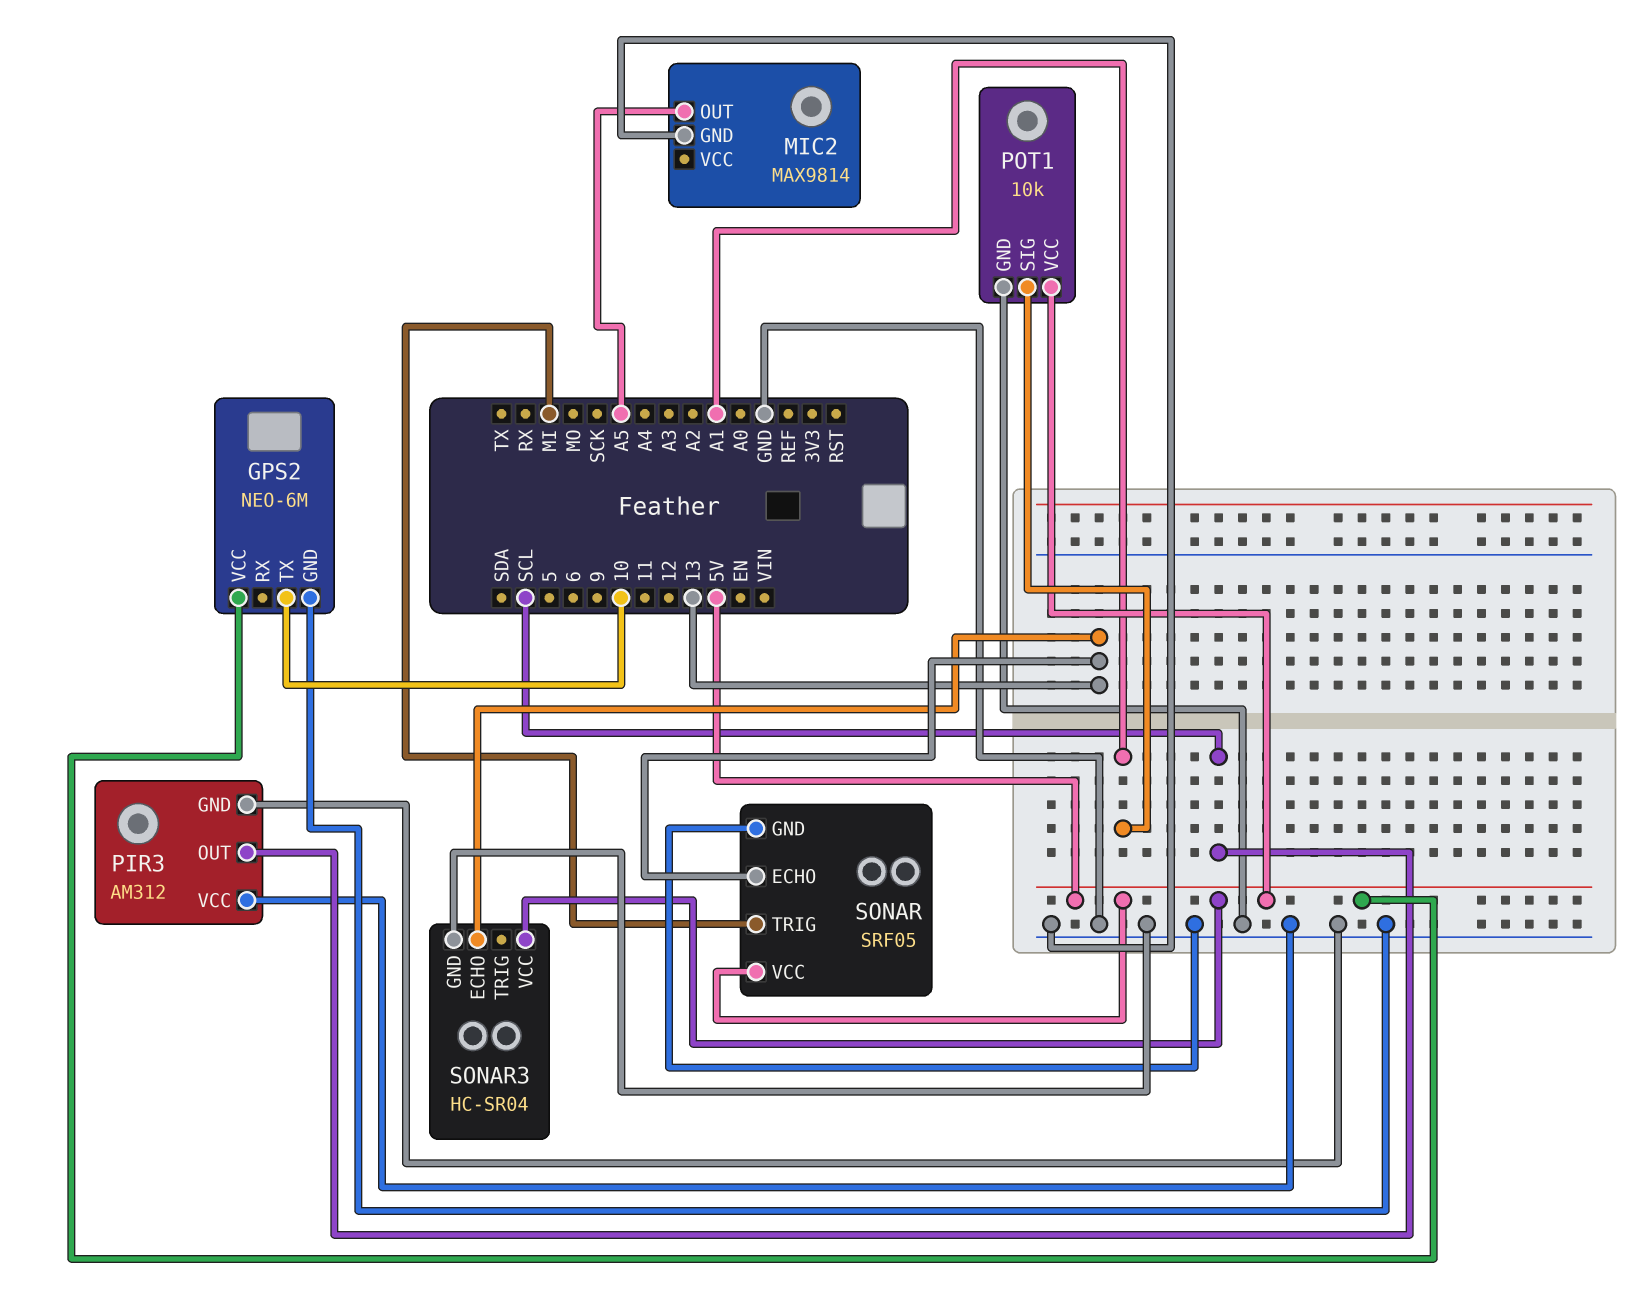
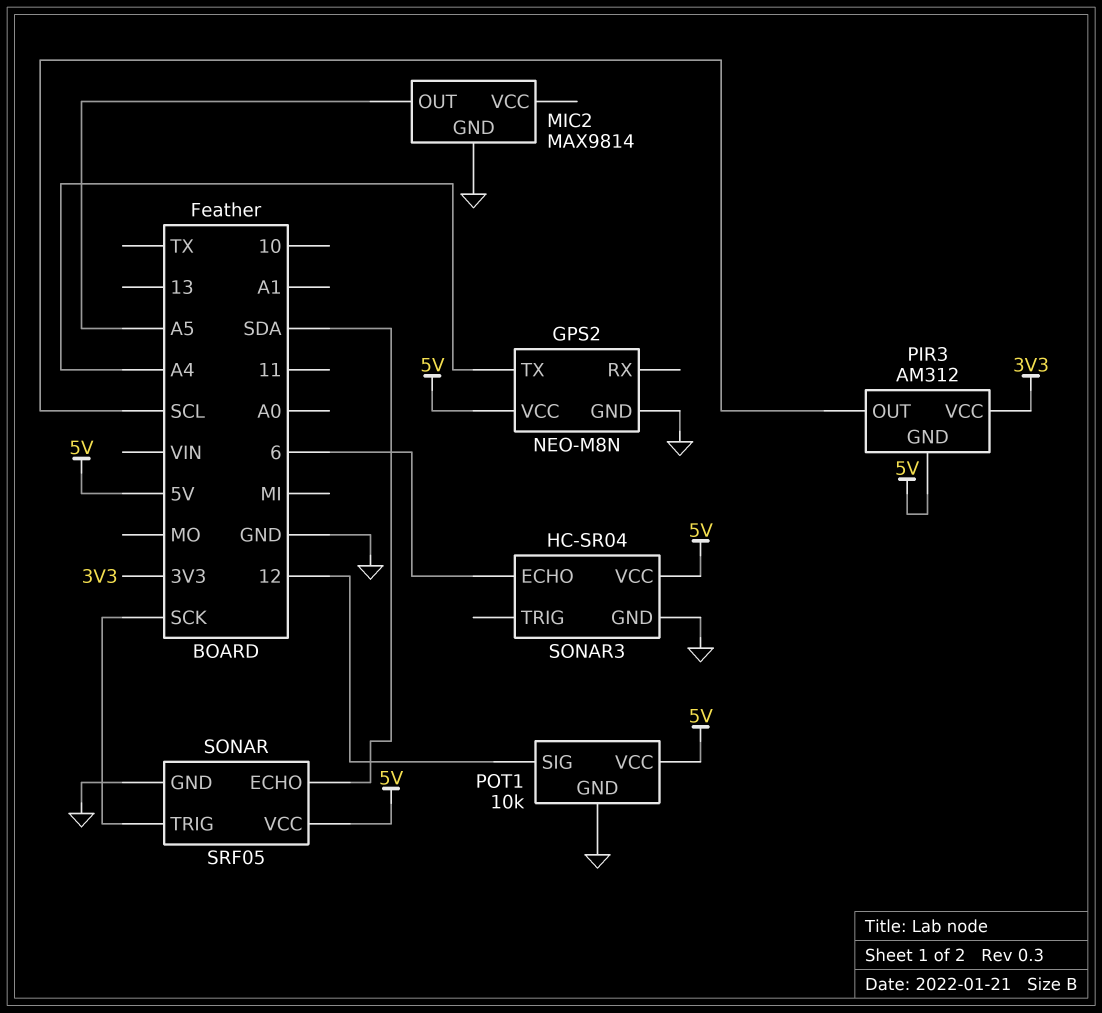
GPS2: NEO-6M -> NEO-M8N
GPS2 pin TX: 10 -> A4
PIR3 pin GND: GND -> 5V
PIR3 pin VCC: GND -> 3V3
POT1 pin SIG: A1 -> 12
SONAR pin ECHO: 13 -> SDA
SONAR pin TRIG: MI -> SCK
SONAR3 pin ECHO: 13 -> 6

